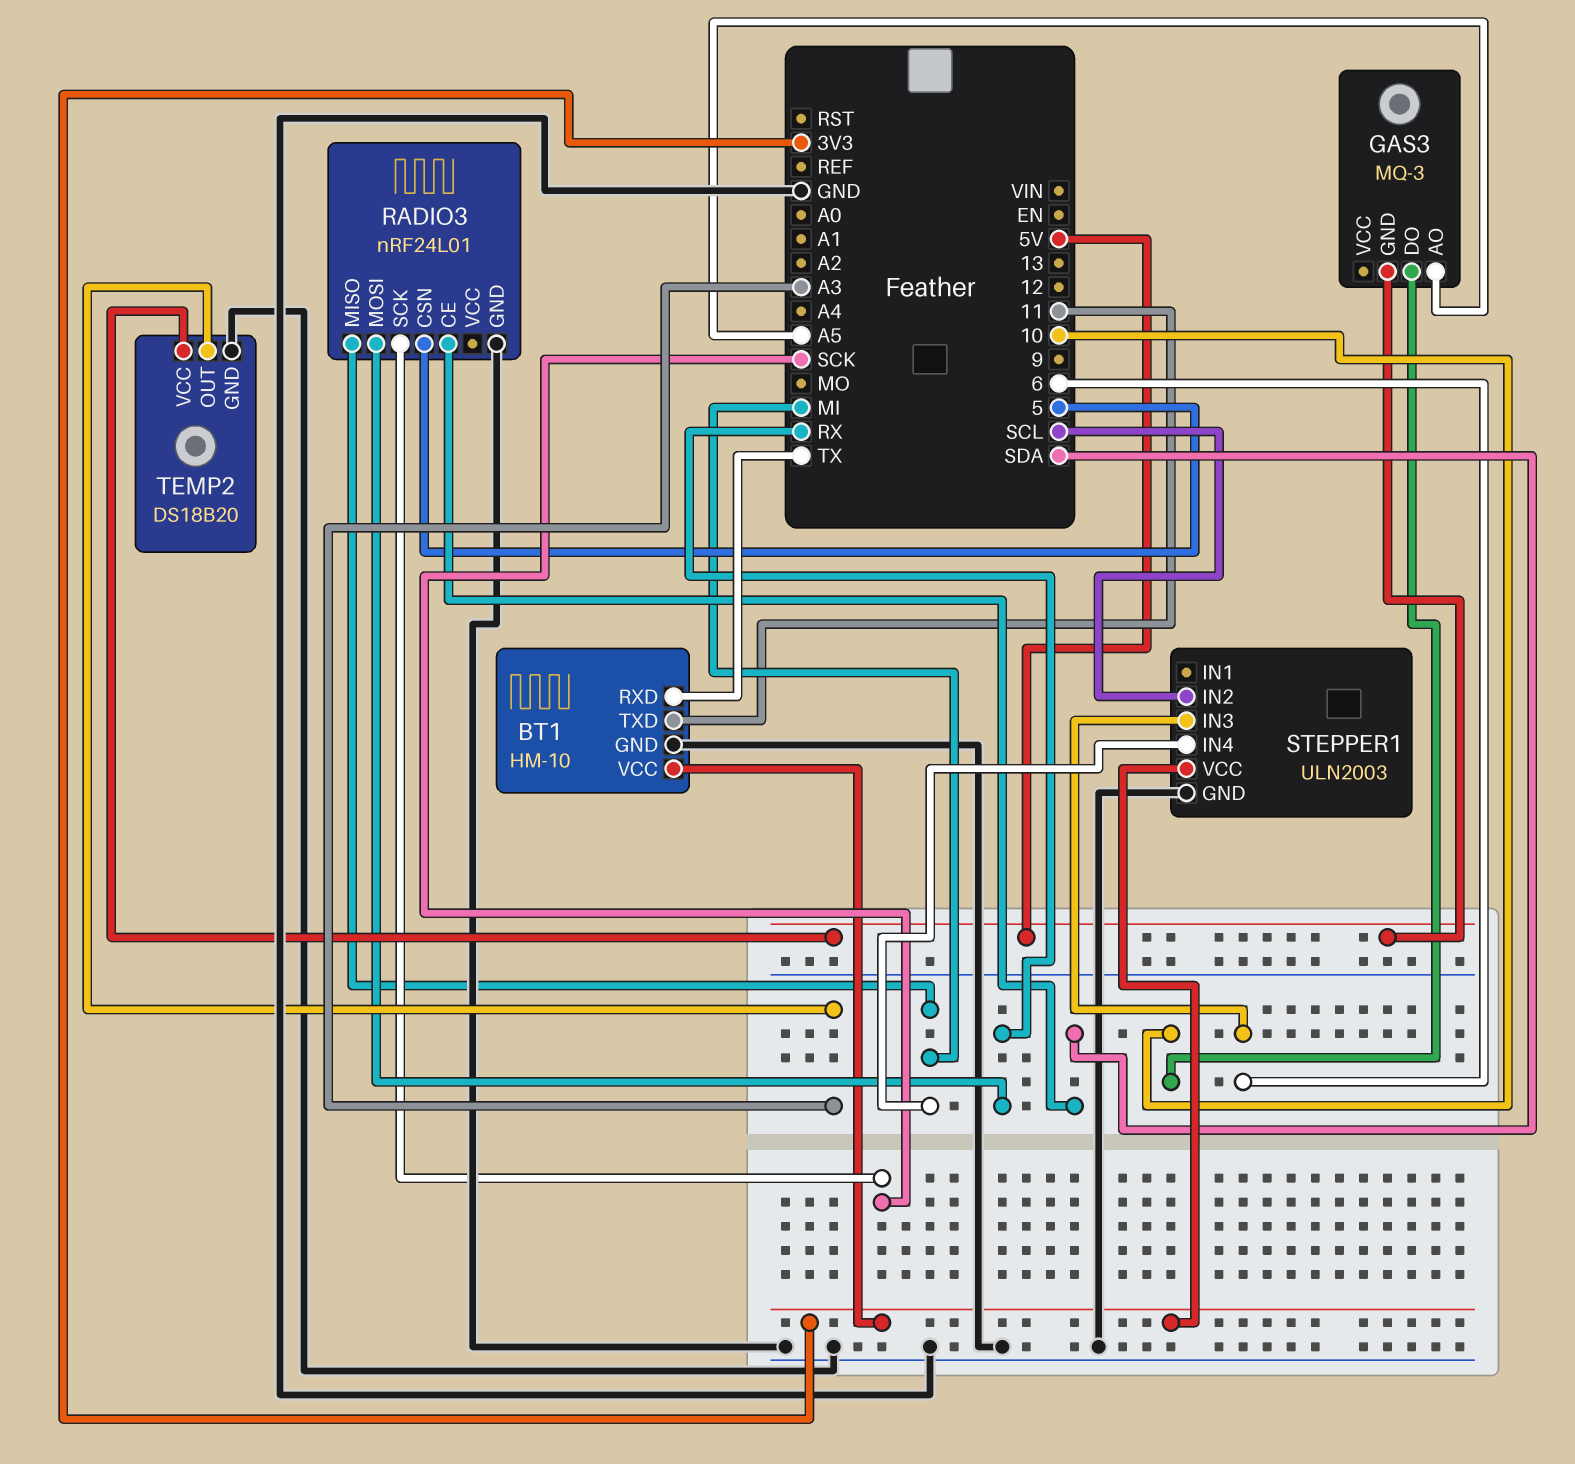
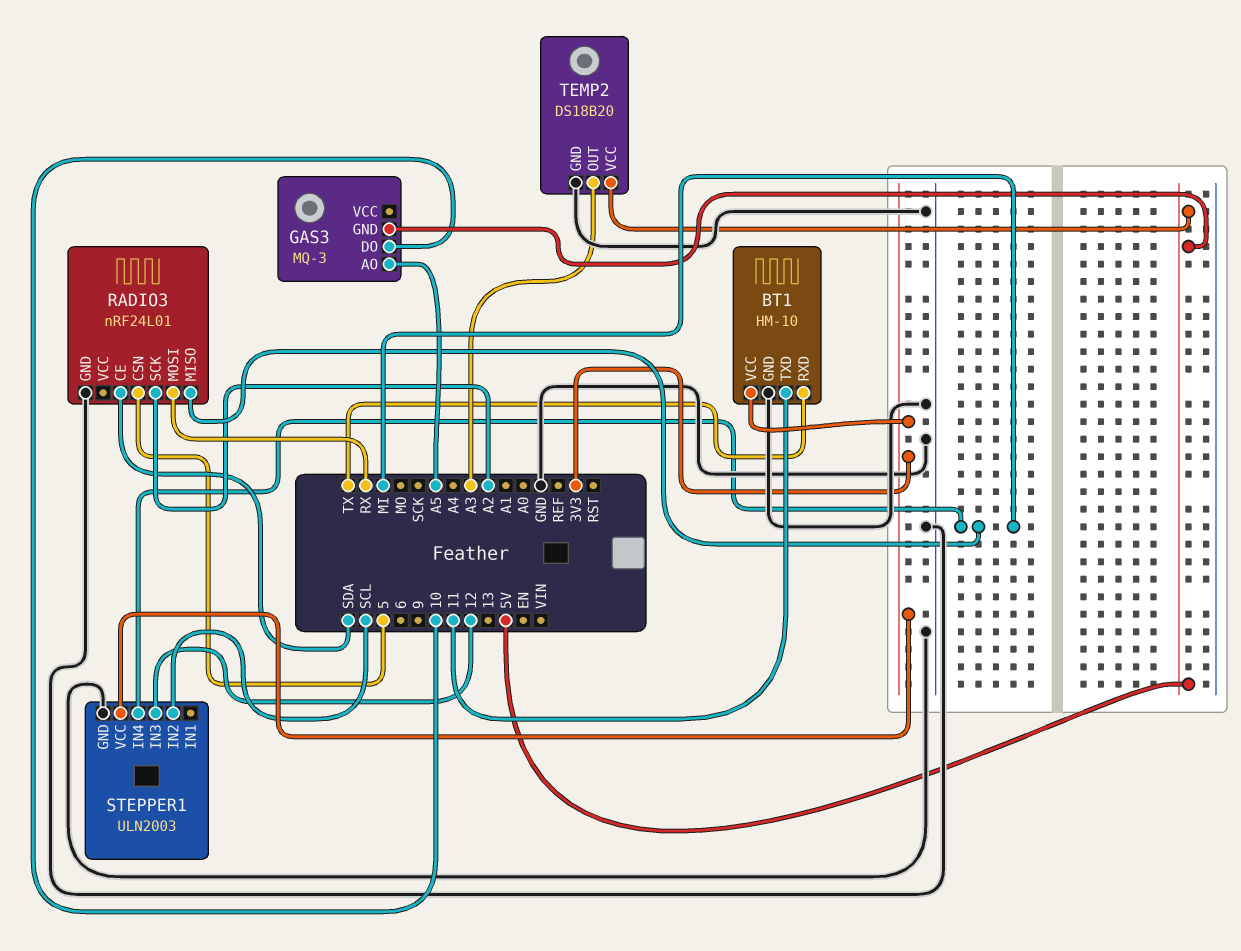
RADIO3 pin SCK: SCK -> A2
STEPPER1 pin IN3: 6 -> 12

